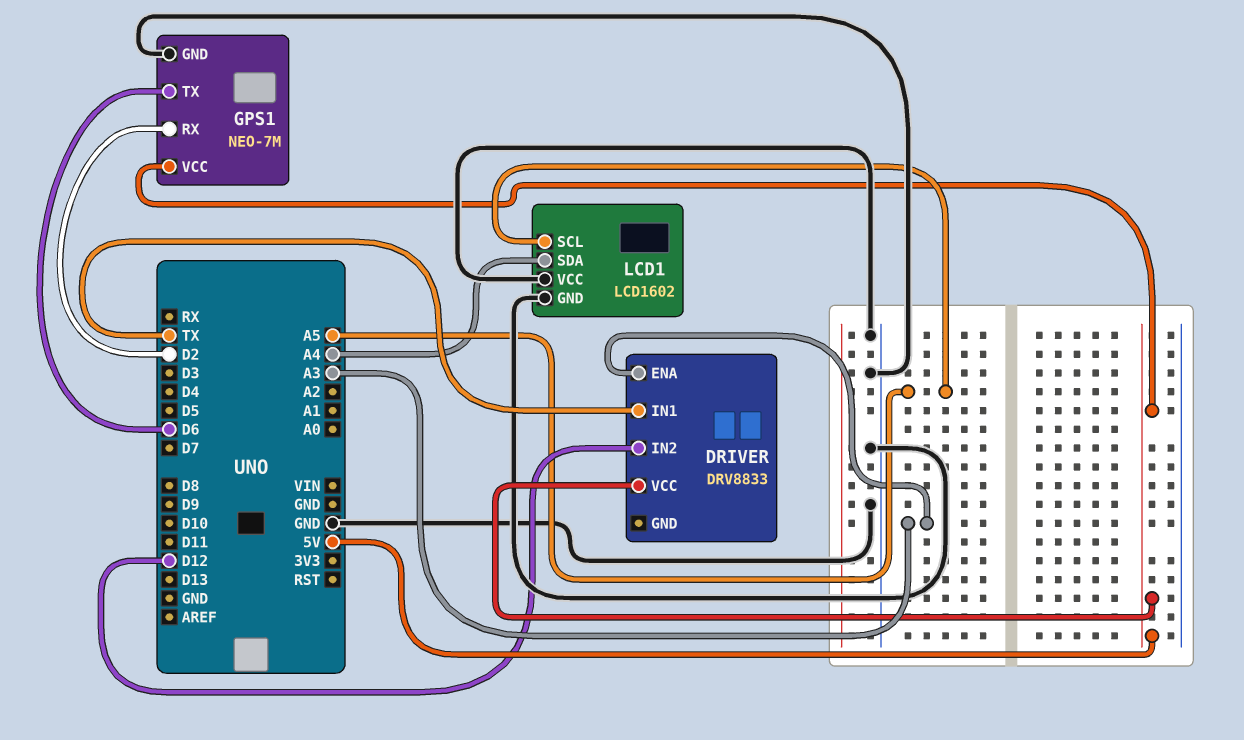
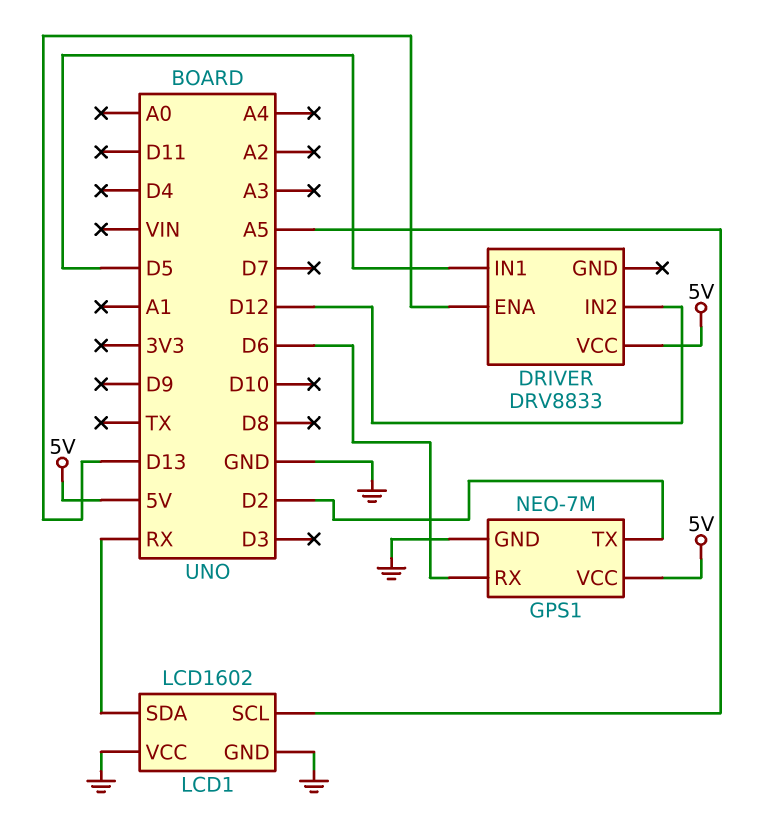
DRIVER pin ENA: A3 -> D13
DRIVER pin IN1: TX -> D5
GPS1 pin RX: D2 -> D6
GPS1 pin TX: D6 -> D2
LCD1 pin SDA: A4 -> RX

